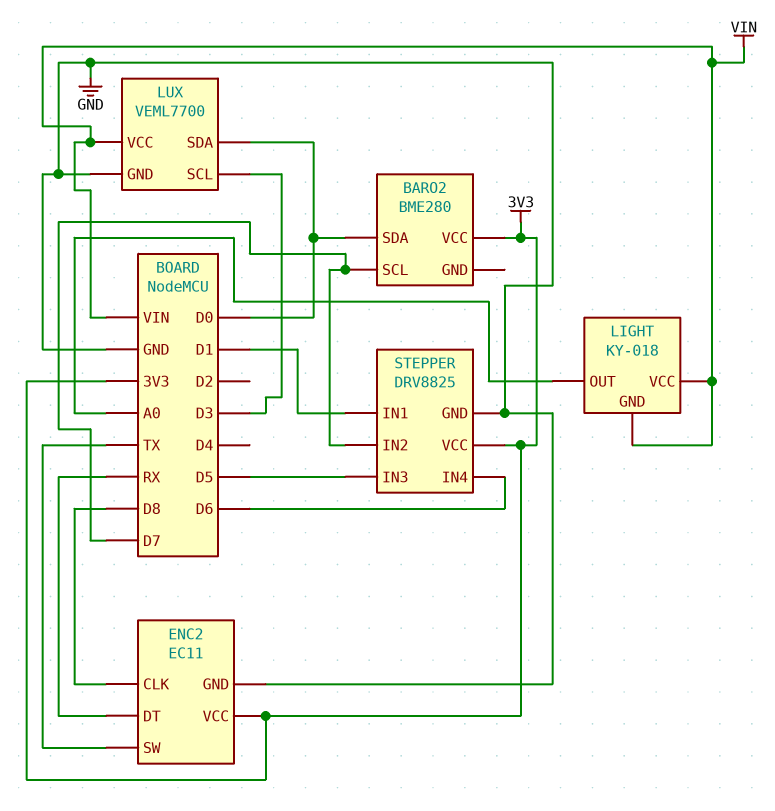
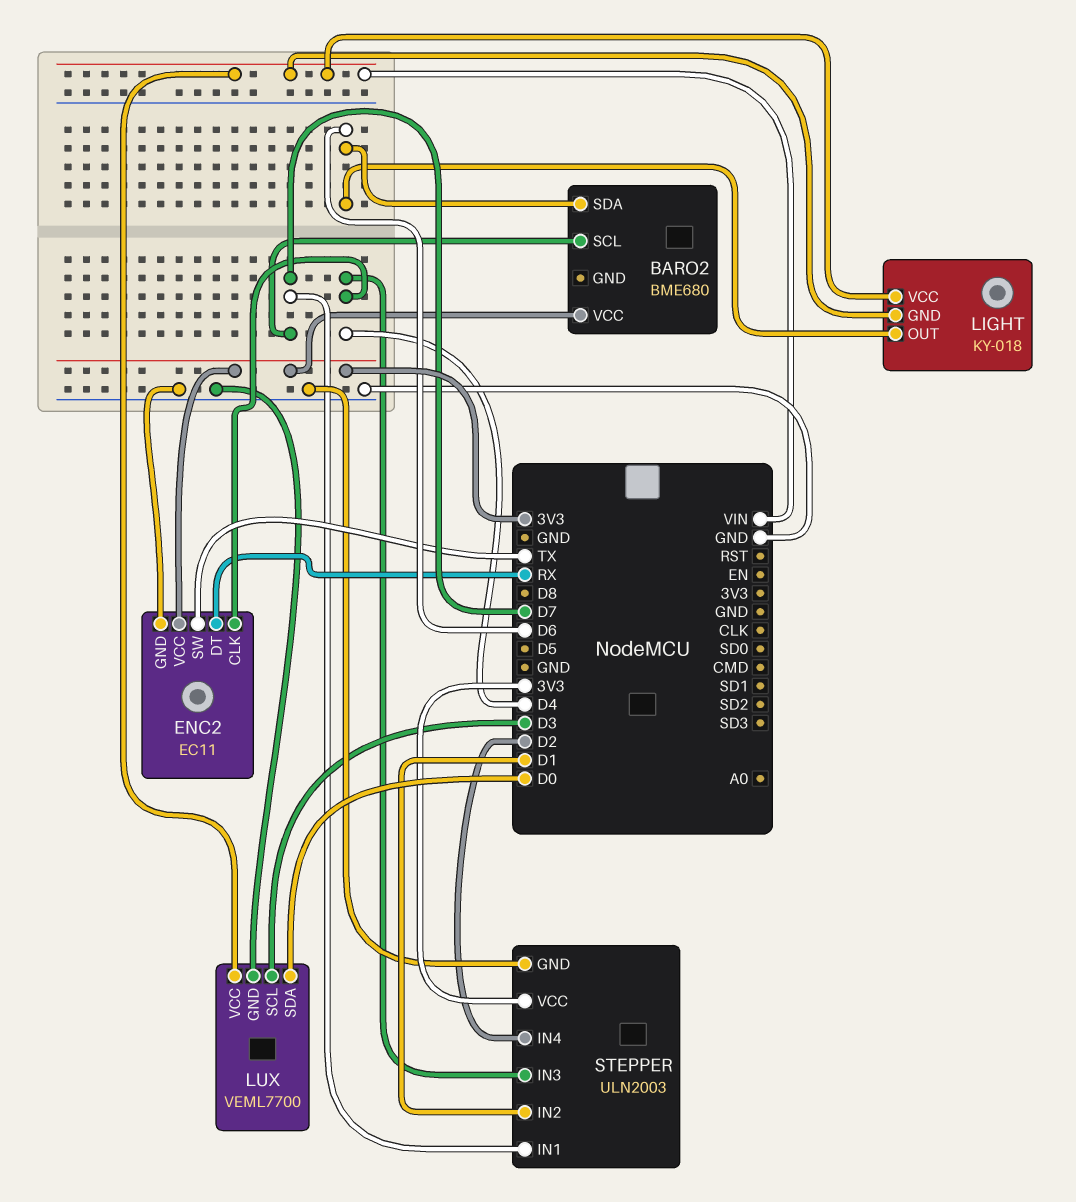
BARO2: BME280 -> BME680
BARO2 pin SDA: D0 -> D6
ENC2 pin CLK: D8 -> D4
LIGHT pin OUT: A0 -> D6
STEPPER: DRV8825 -> ULN2003
STEPPER pin IN1: D1 -> D7
STEPPER pin IN2: D7 -> D1
STEPPER pin IN3: D5 -> D4
STEPPER pin IN4: D6 -> D2

